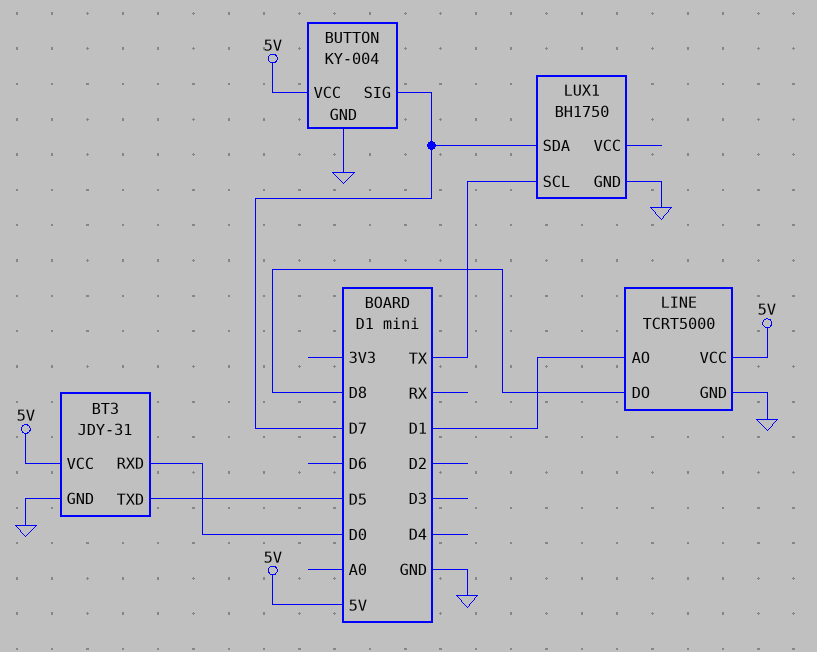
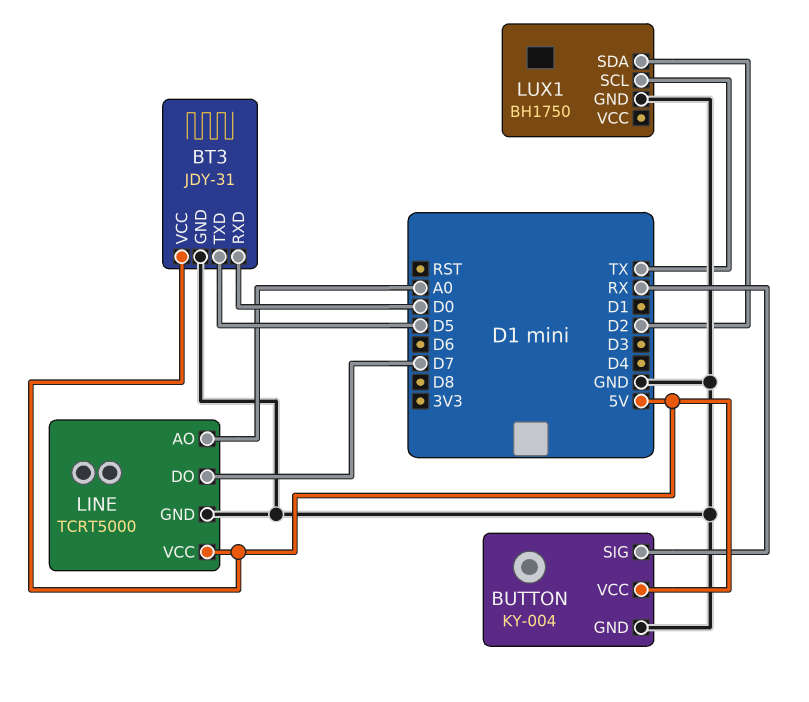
BUTTON pin SIG: D7 -> RX
LINE pin AO: D1 -> A0
LINE pin DO: D8 -> D7
LUX1 pin SDA: D7 -> D2

